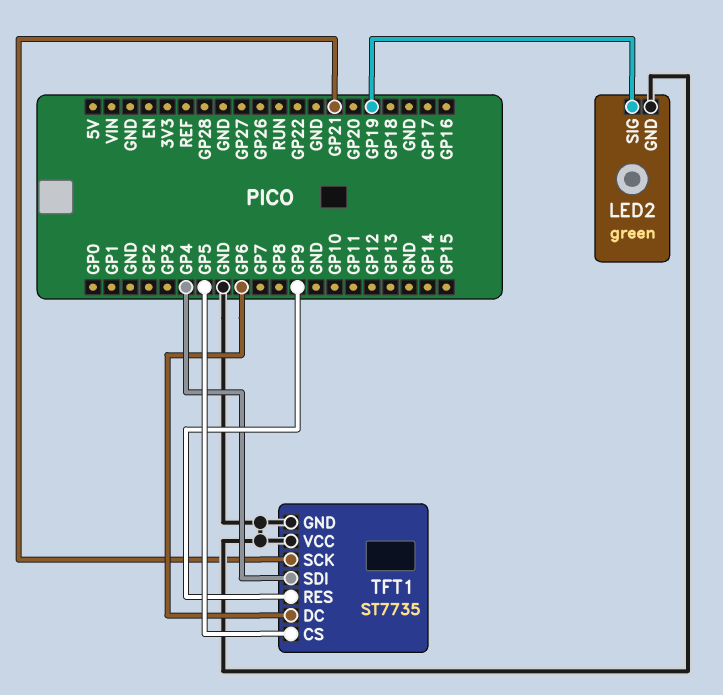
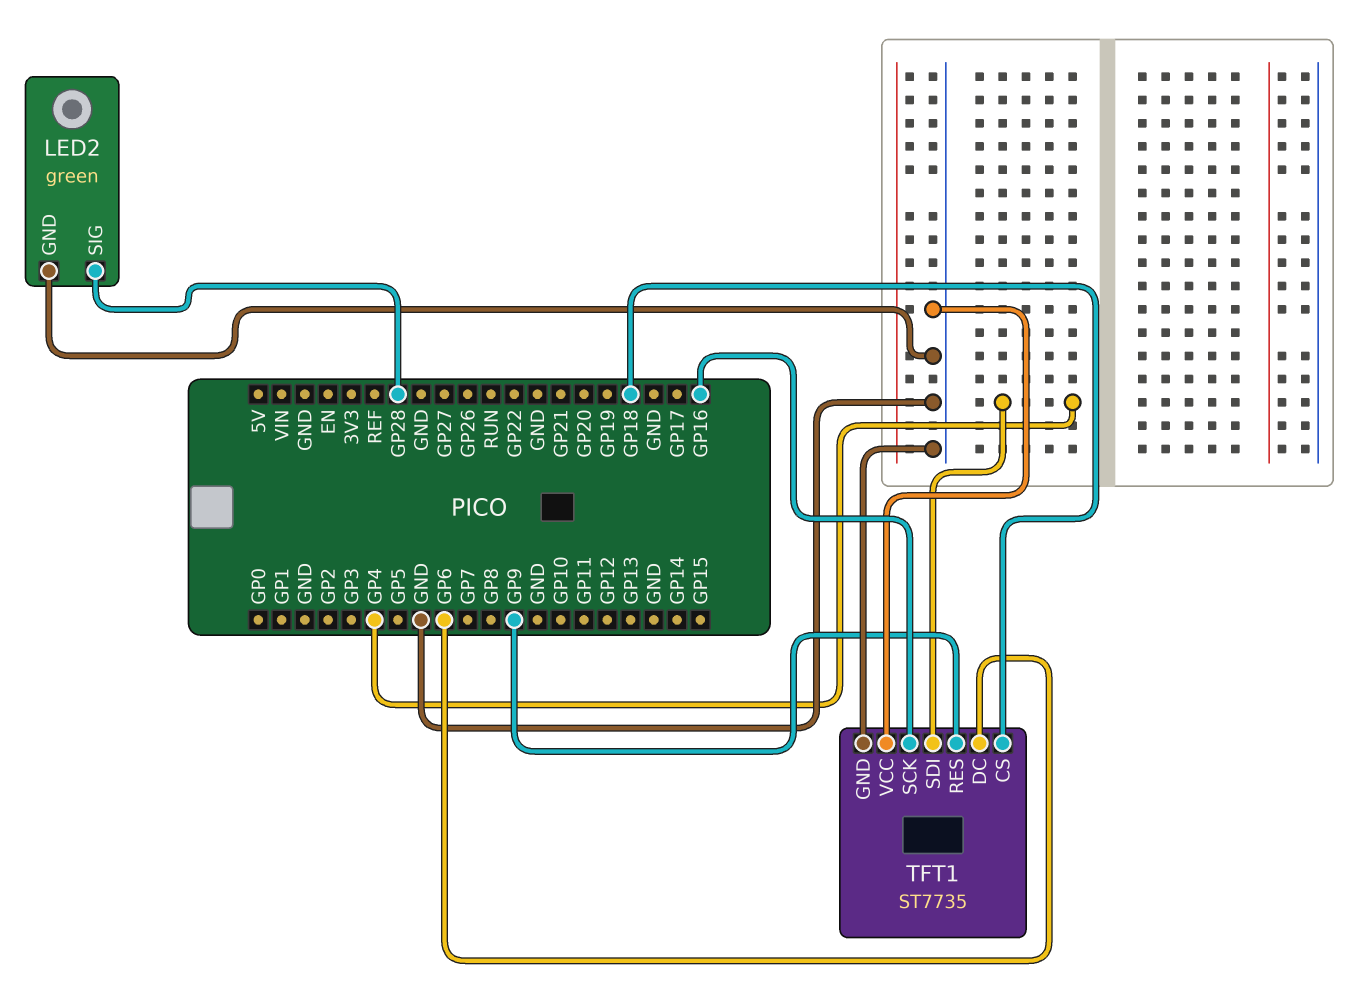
LED2 pin SIG: GP19 -> GP28
TFT1 pin CS: GP5 -> GP18
TFT1 pin SCK: GP21 -> GP16

